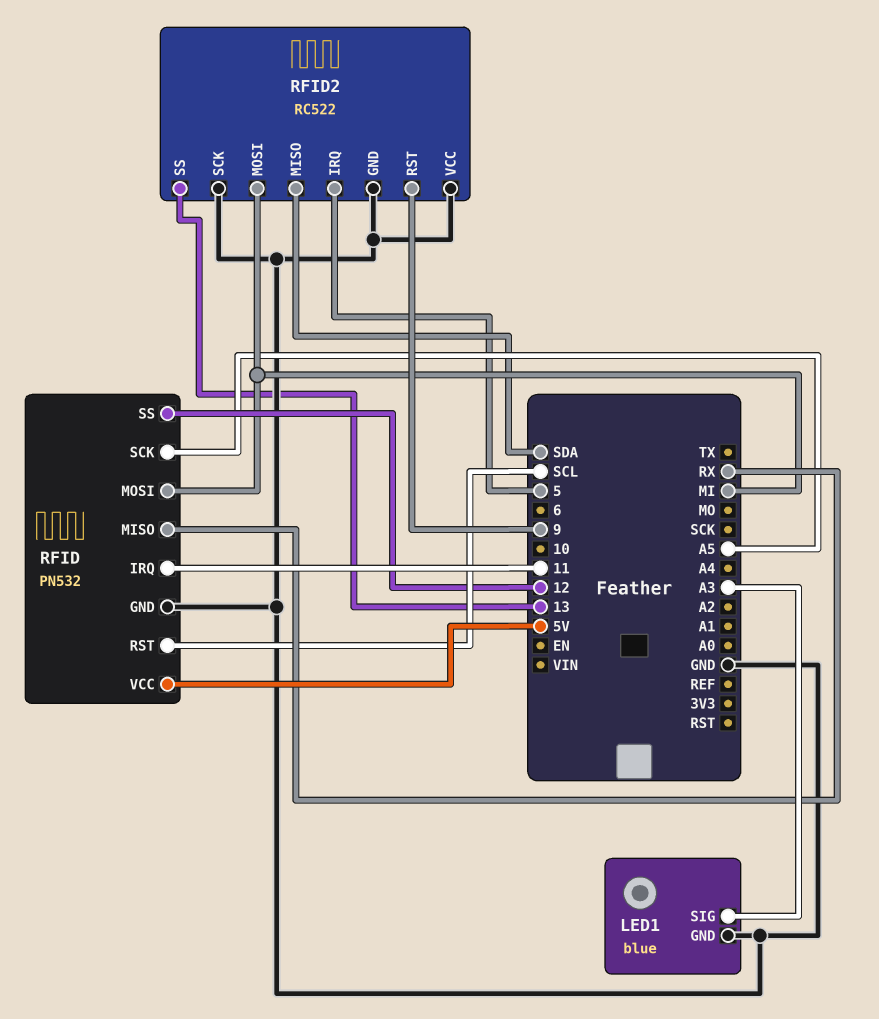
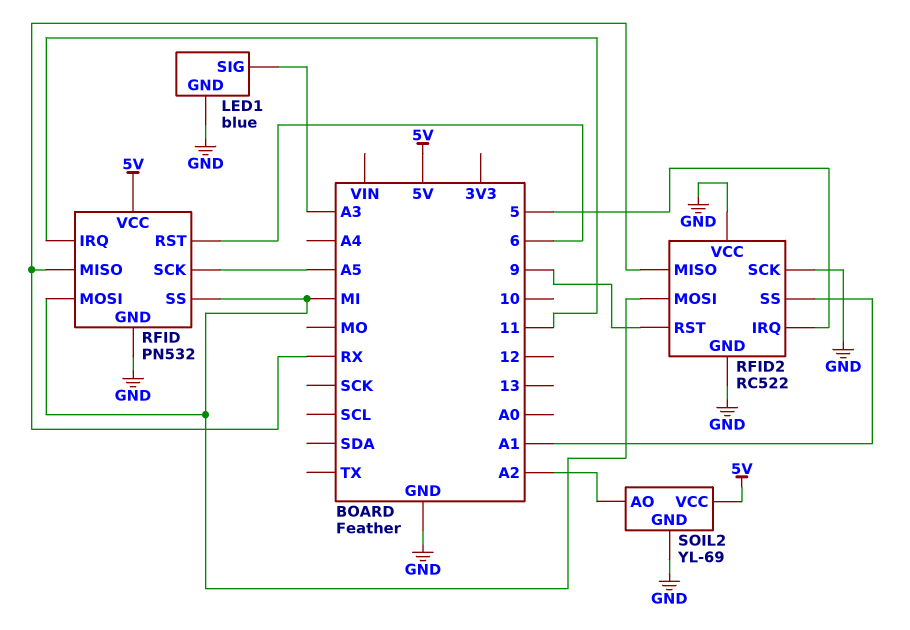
RFID pin RST: SCL -> 6
RFID pin SS: 12 -> MI
RFID2 pin MISO: SDA -> RX
RFID2 pin SS: 13 -> A1
SOIL2: none -> YL-69
SOIL2 pin AO: none -> A2
SOIL2 pin GND: none -> GND
SOIL2 pin VCC: none -> 5V

